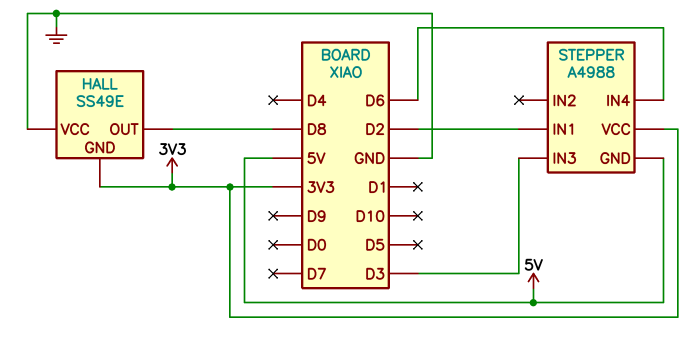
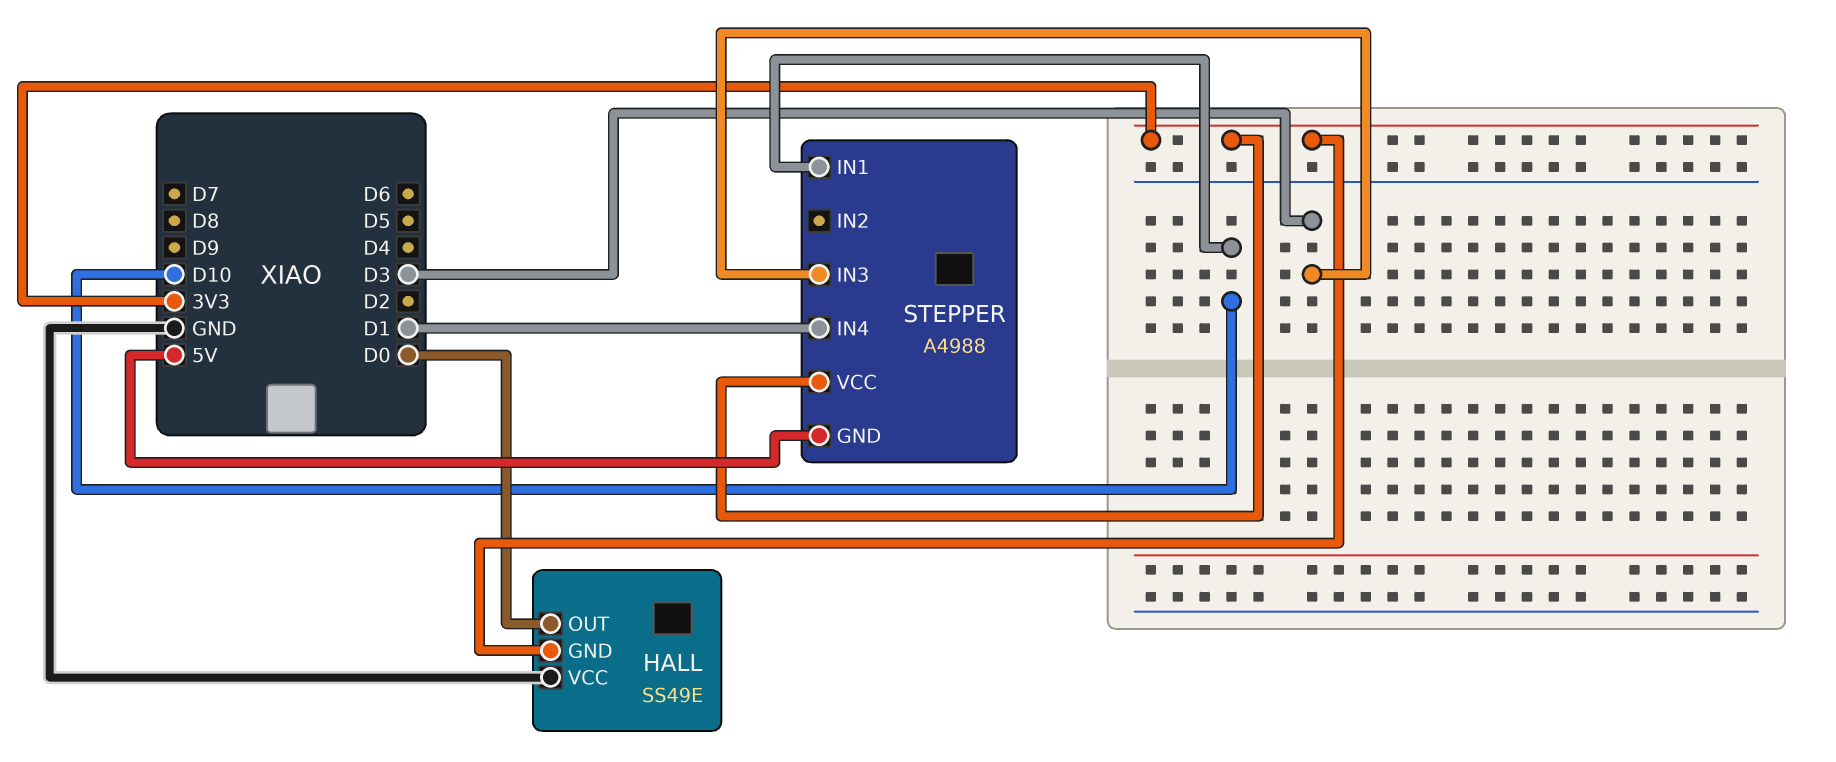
HALL pin OUT: D8 -> D0
STEPPER pin IN1: D2 -> D10
STEPPER pin IN4: D6 -> D1

